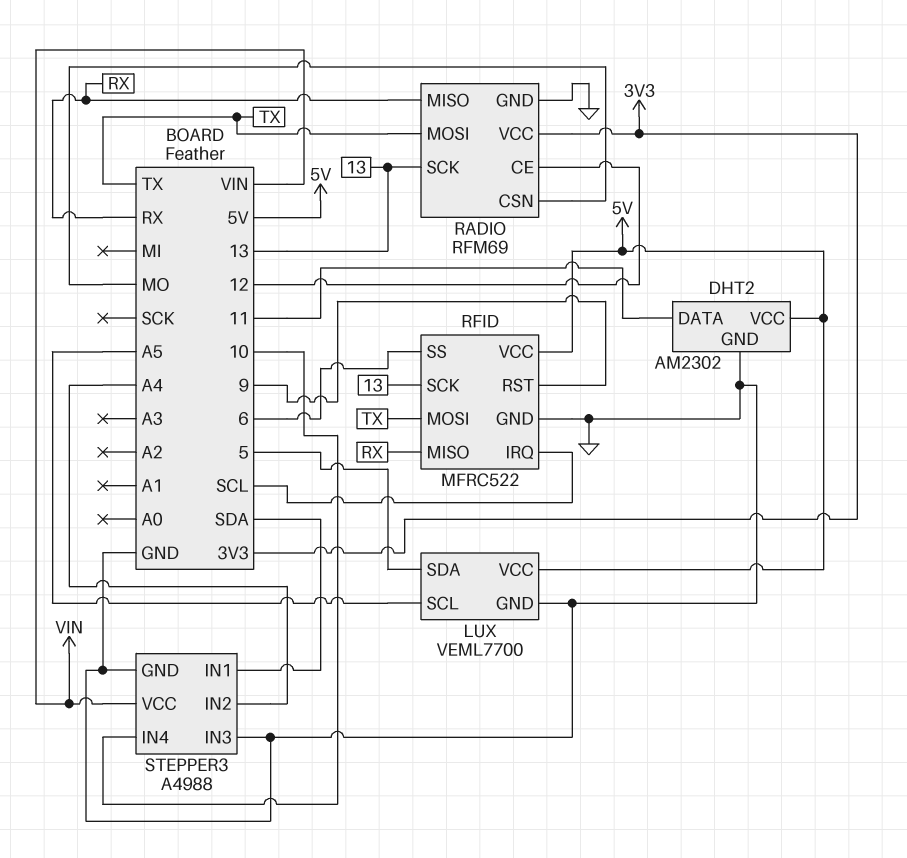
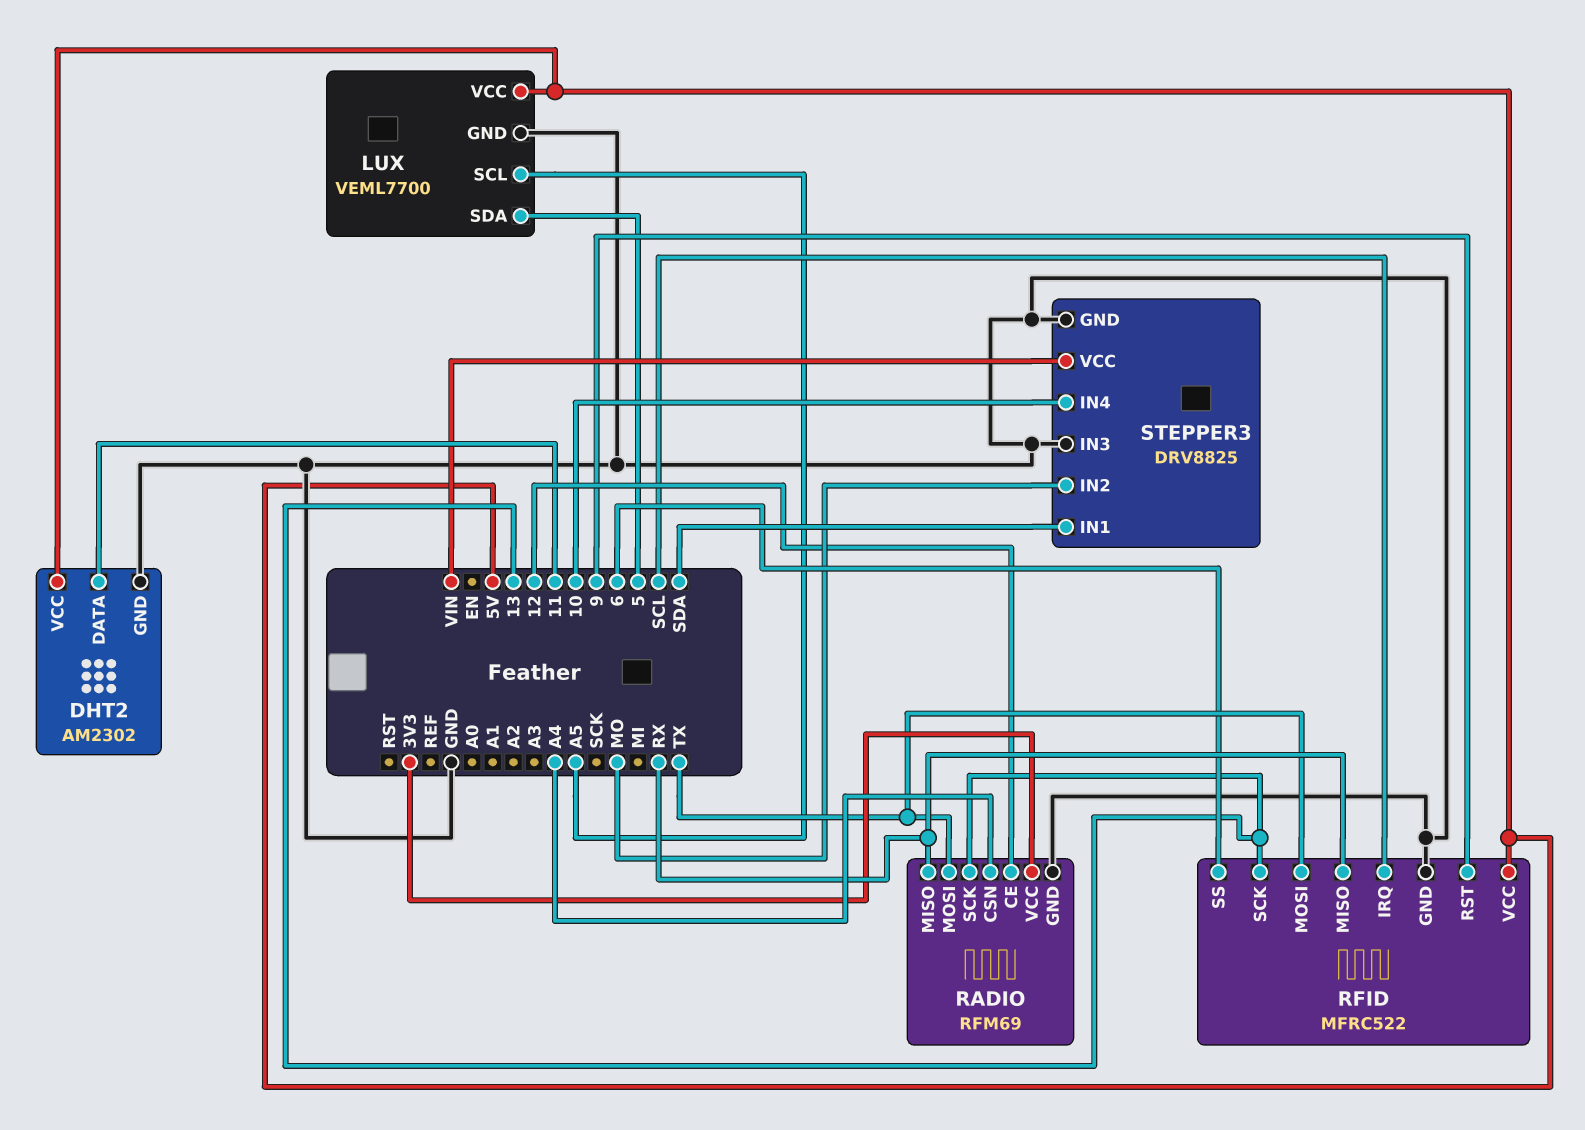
RADIO pin CSN: MO -> A4
STEPPER3: A4988 -> DRV8825
STEPPER3 pin IN2: A4 -> MO

